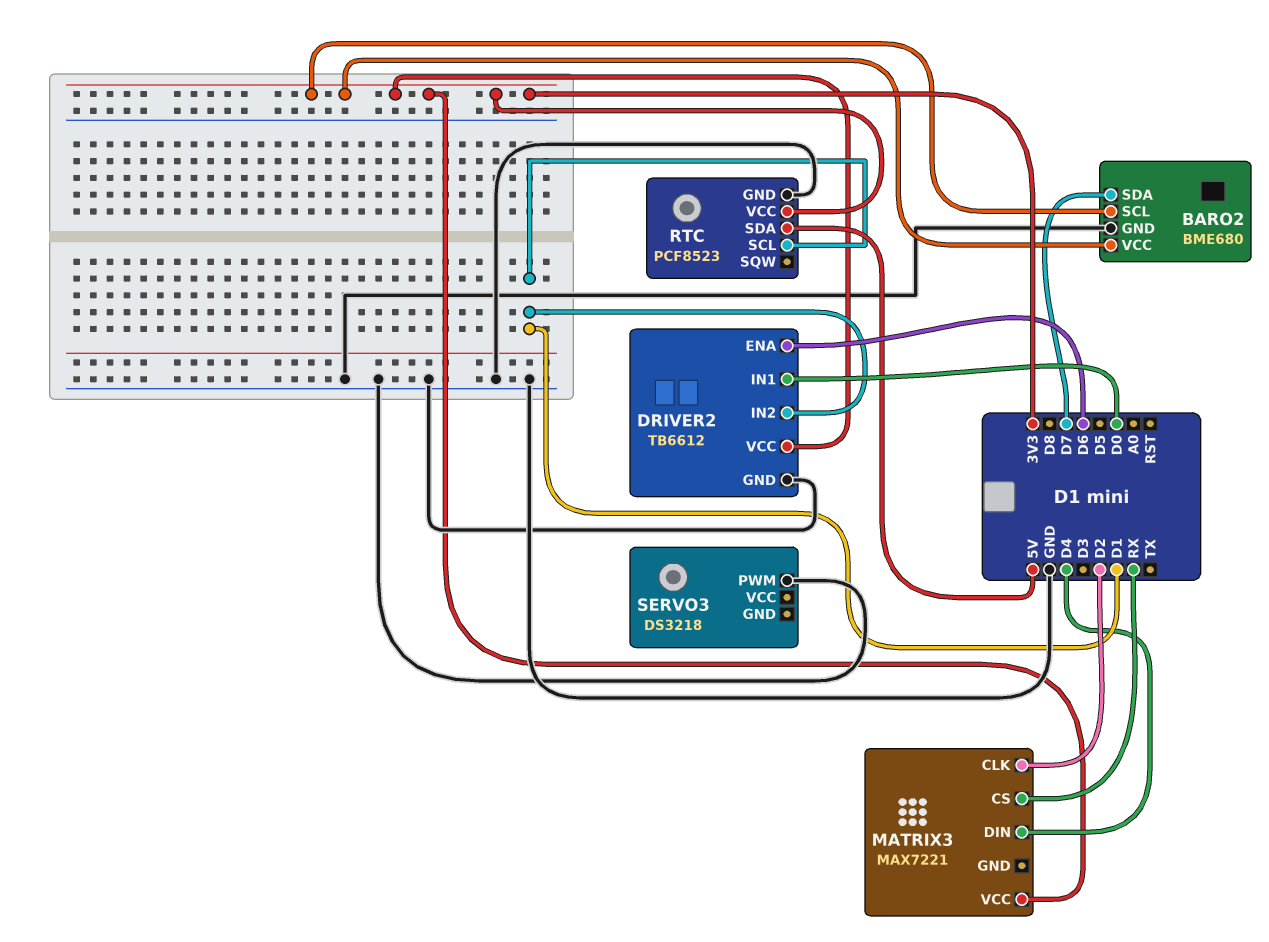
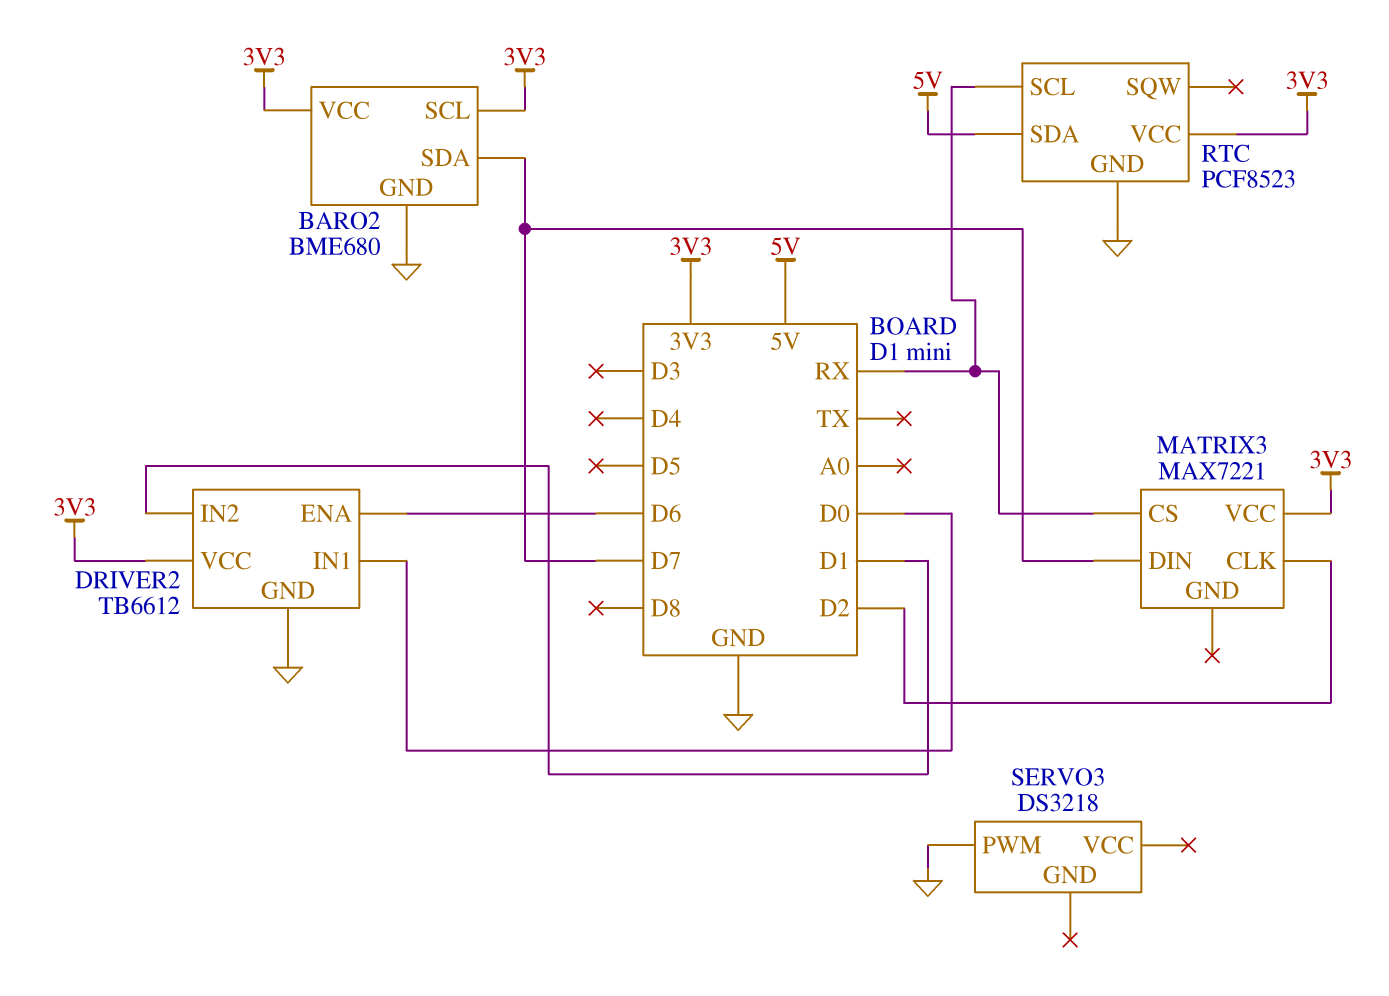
MATRIX3 pin DIN: D4 -> D7
RTC pin SCL: D1 -> RX

